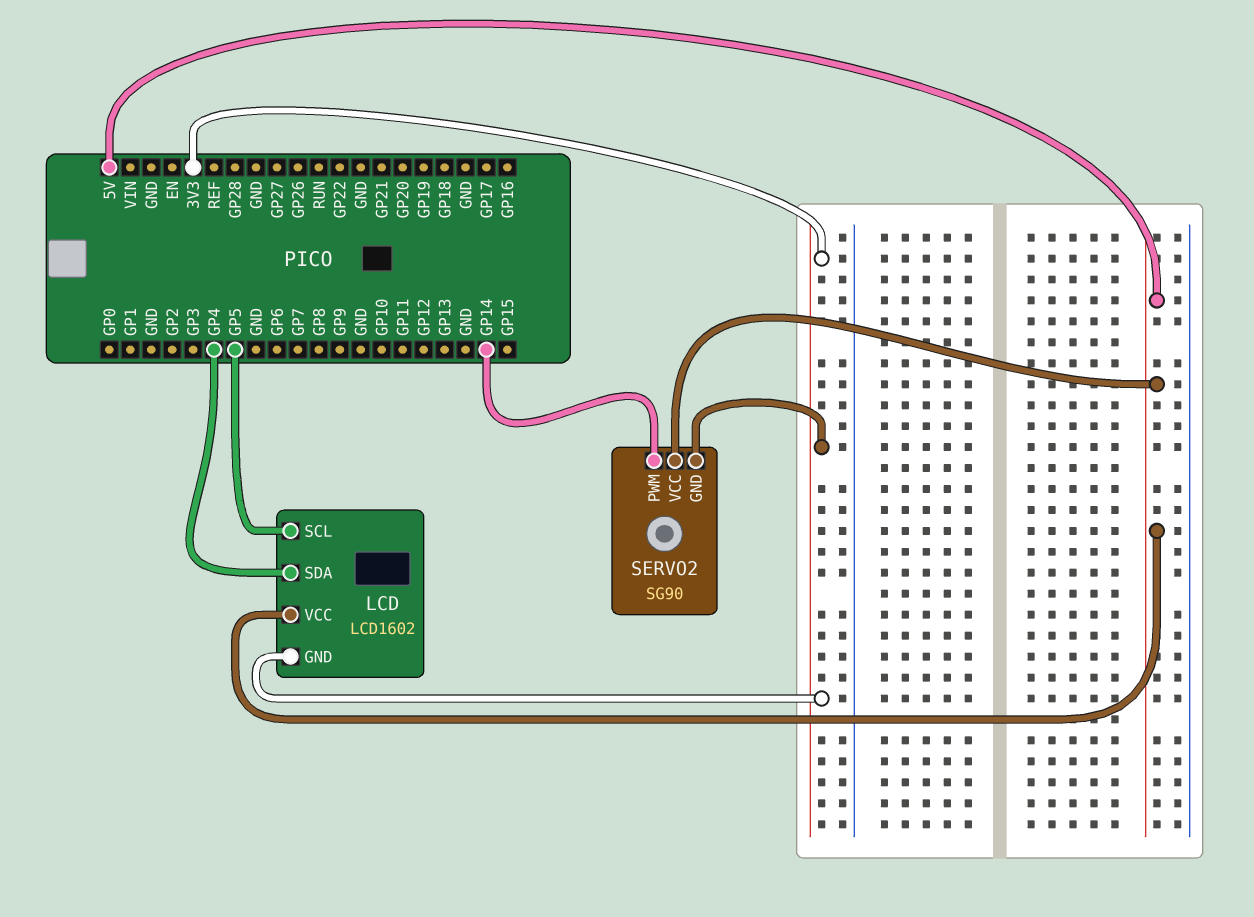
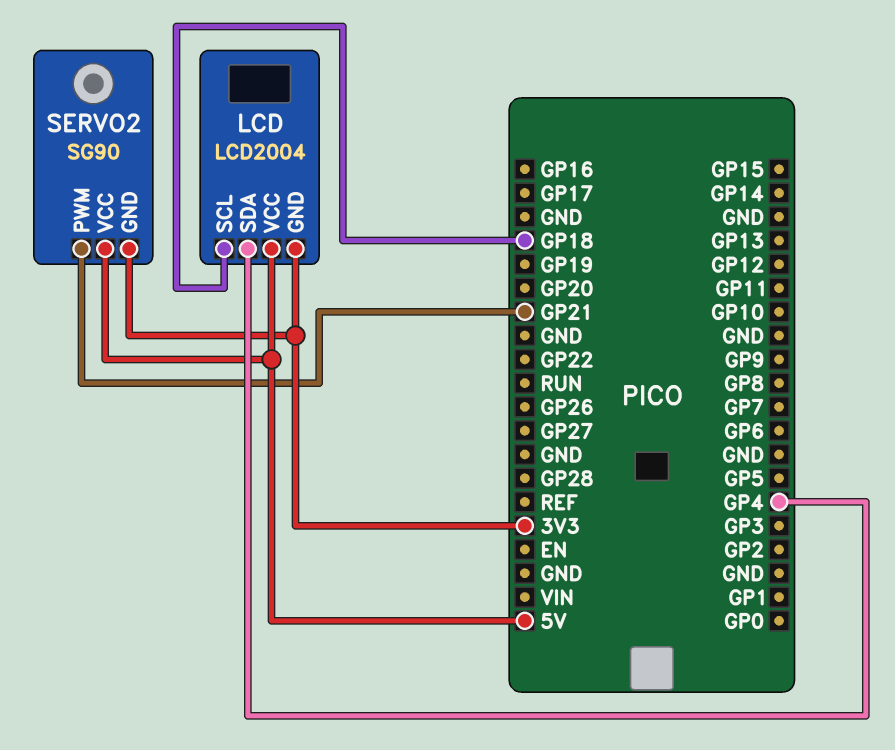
LCD: LCD1602 -> LCD2004
LCD pin SCL: GP5 -> GP18
SERVO2 pin PWM: GP14 -> GP21

